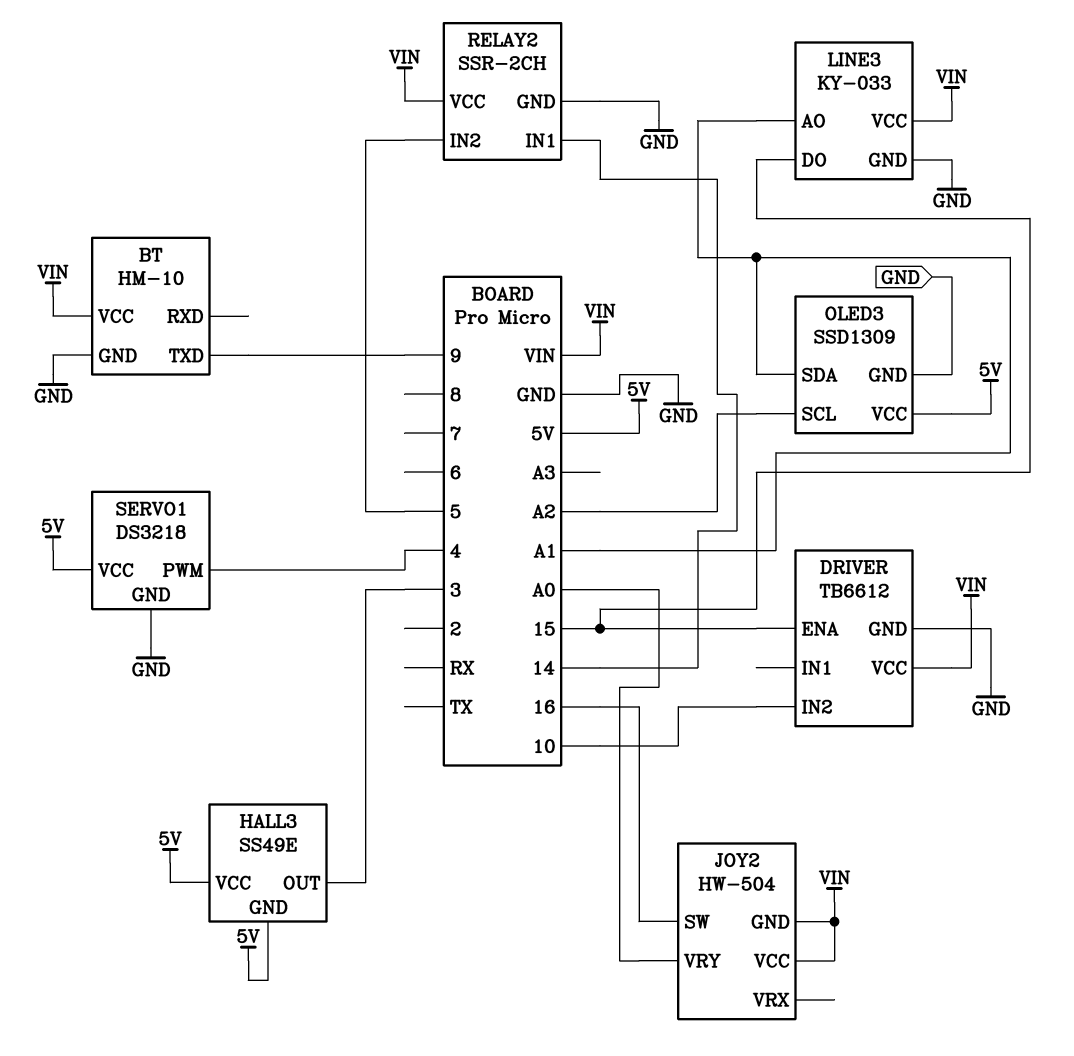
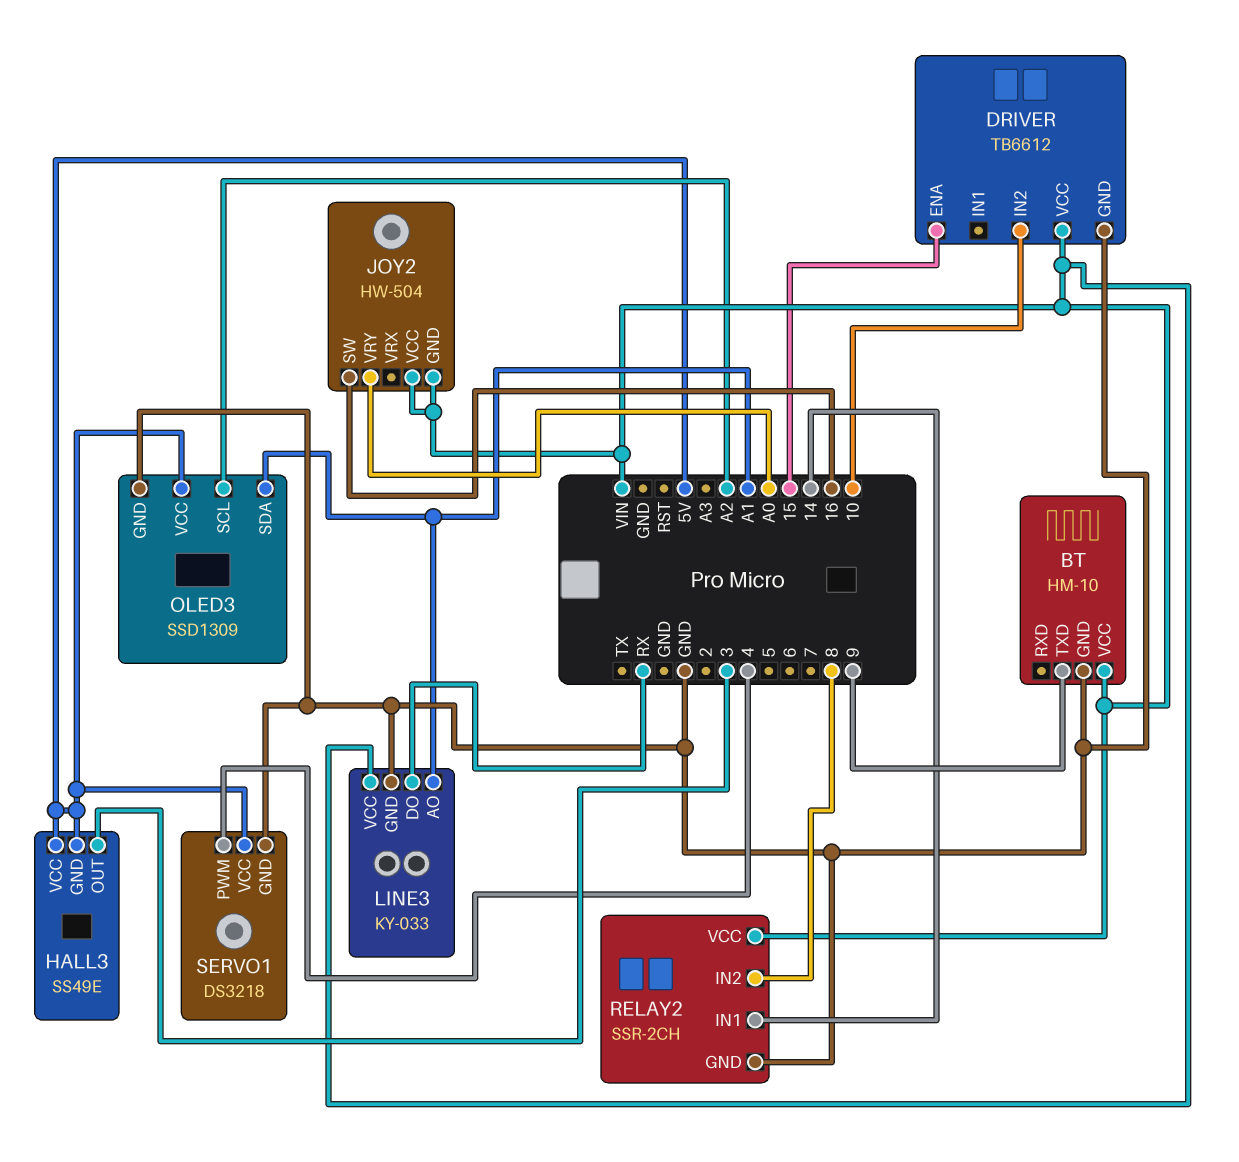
LINE3 pin DO: 15 -> RX
RELAY2 pin IN2: 5 -> 8

